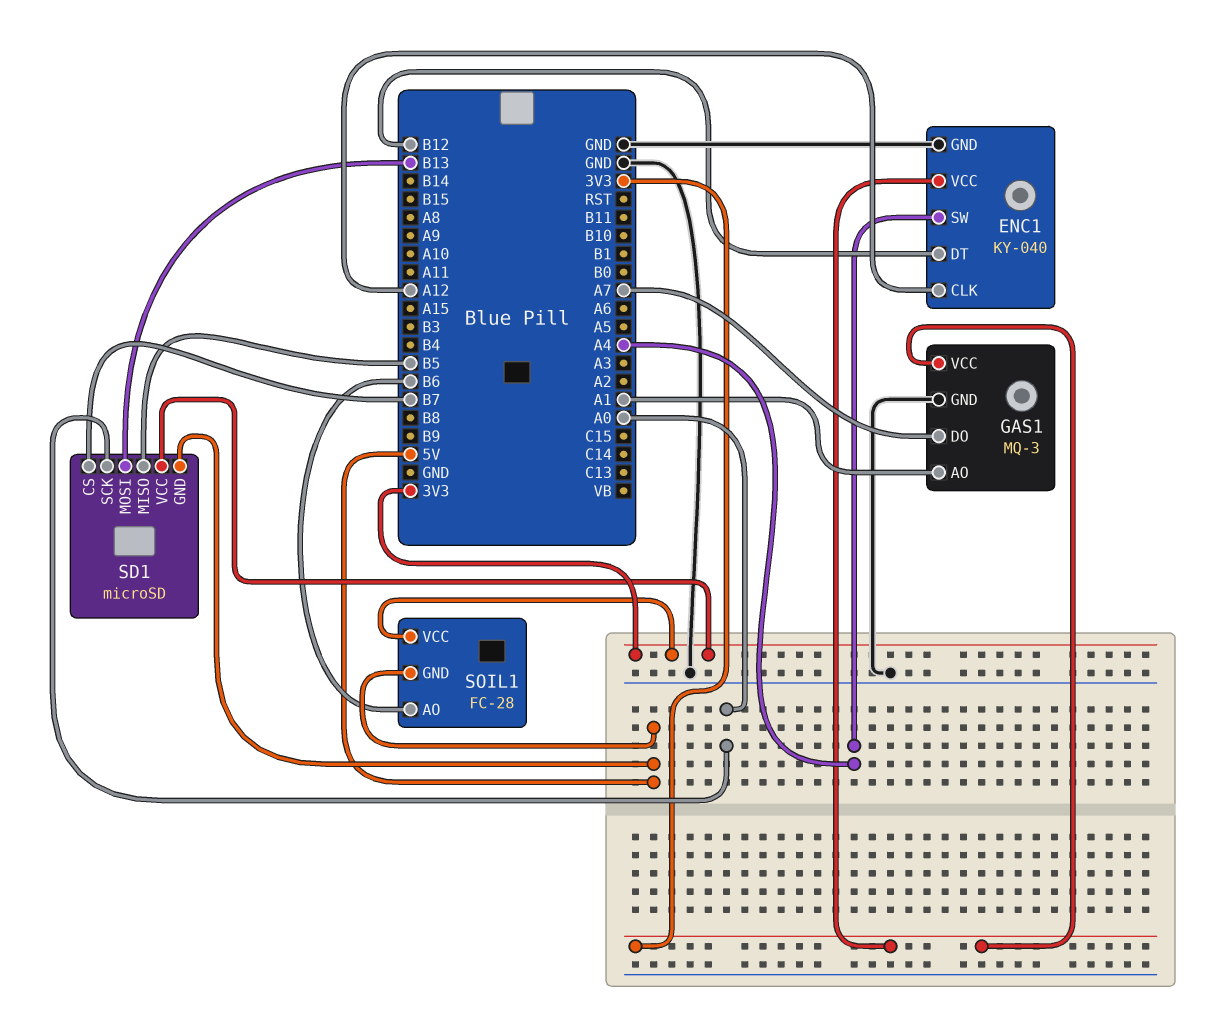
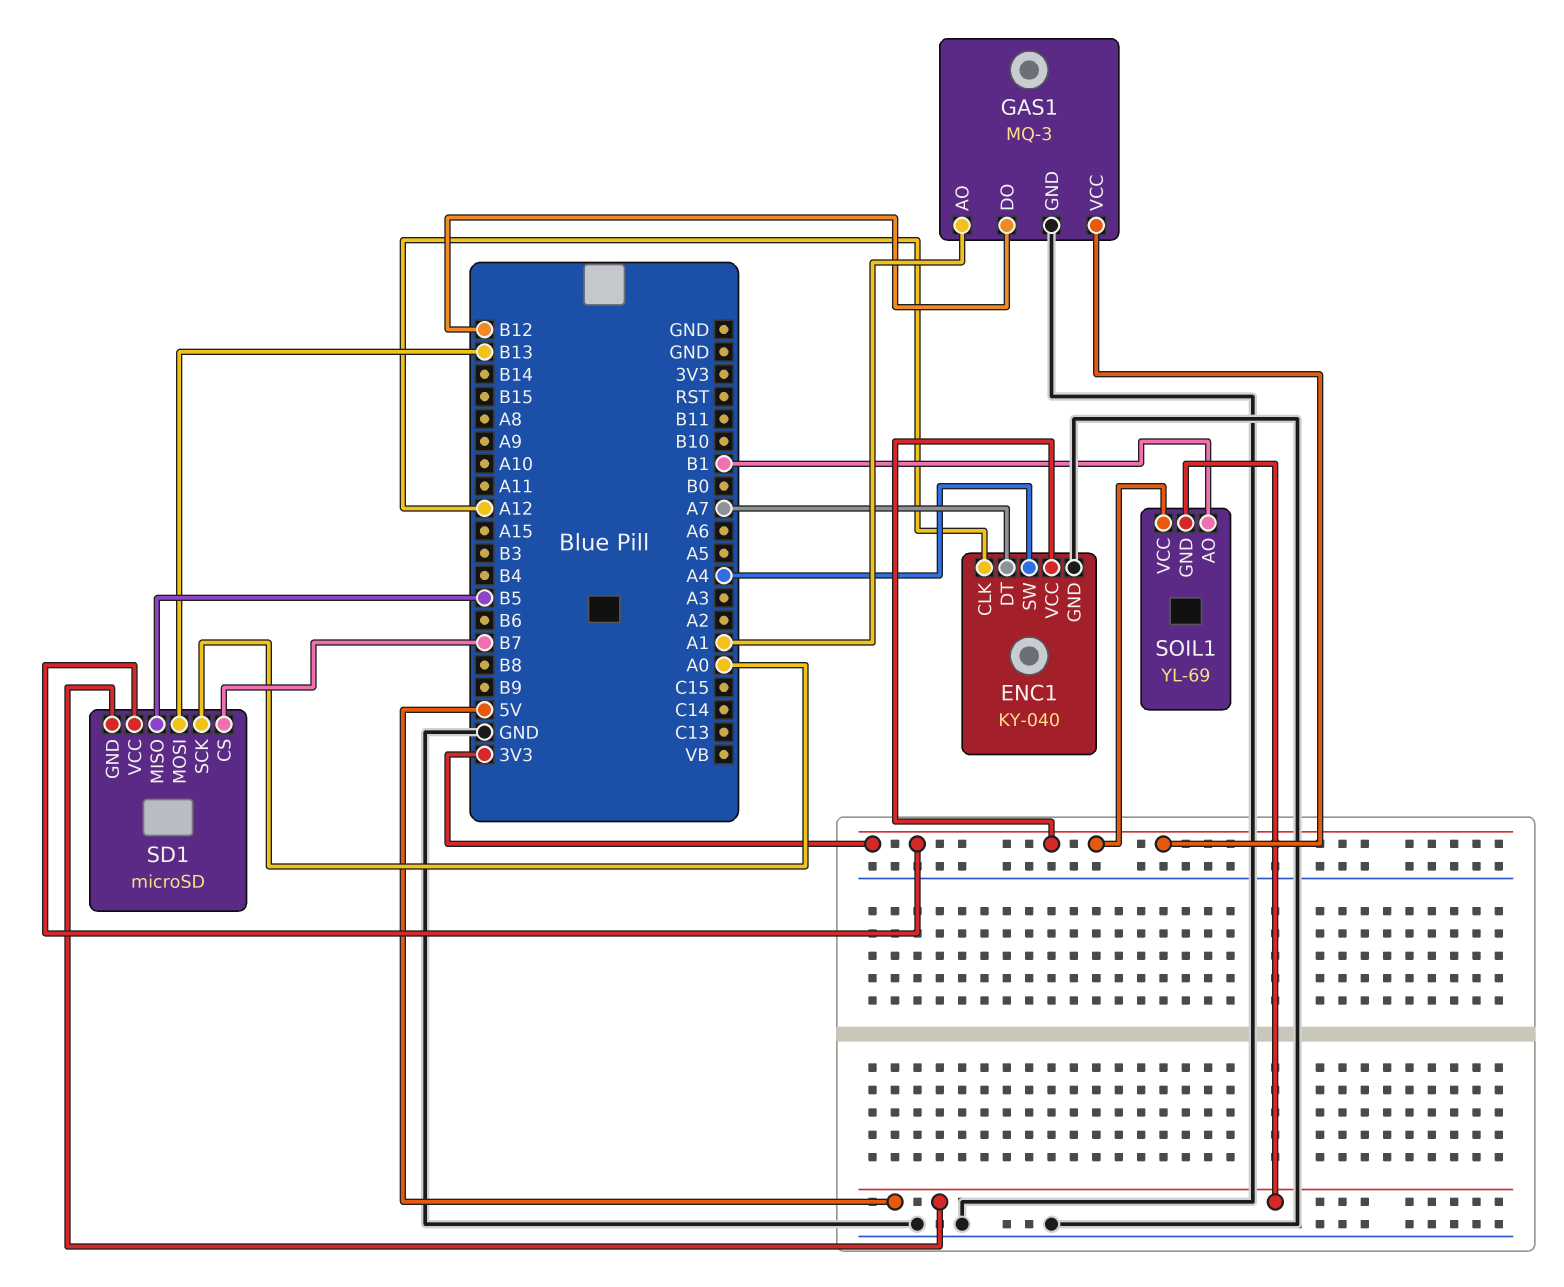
ENC1 pin DT: B12 -> A7
GAS1 pin DO: A7 -> B12
SOIL1: FC-28 -> YL-69
SOIL1 pin AO: B6 -> B1

